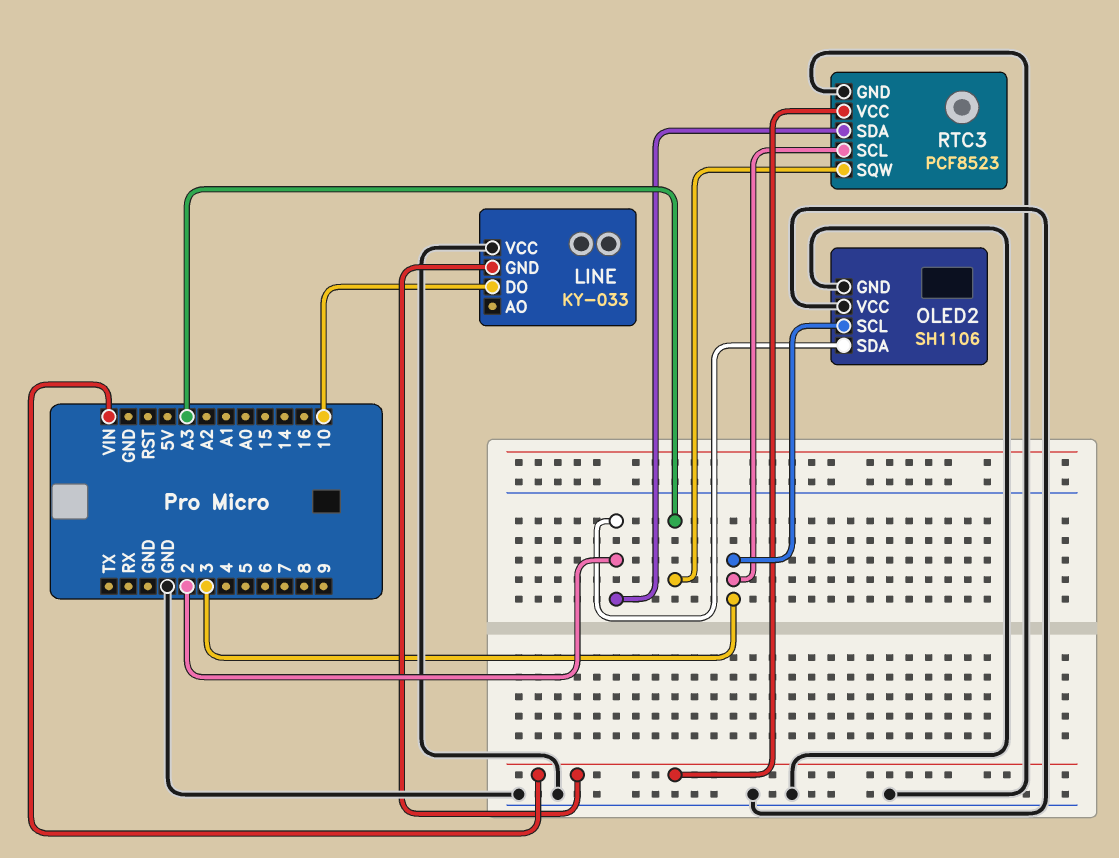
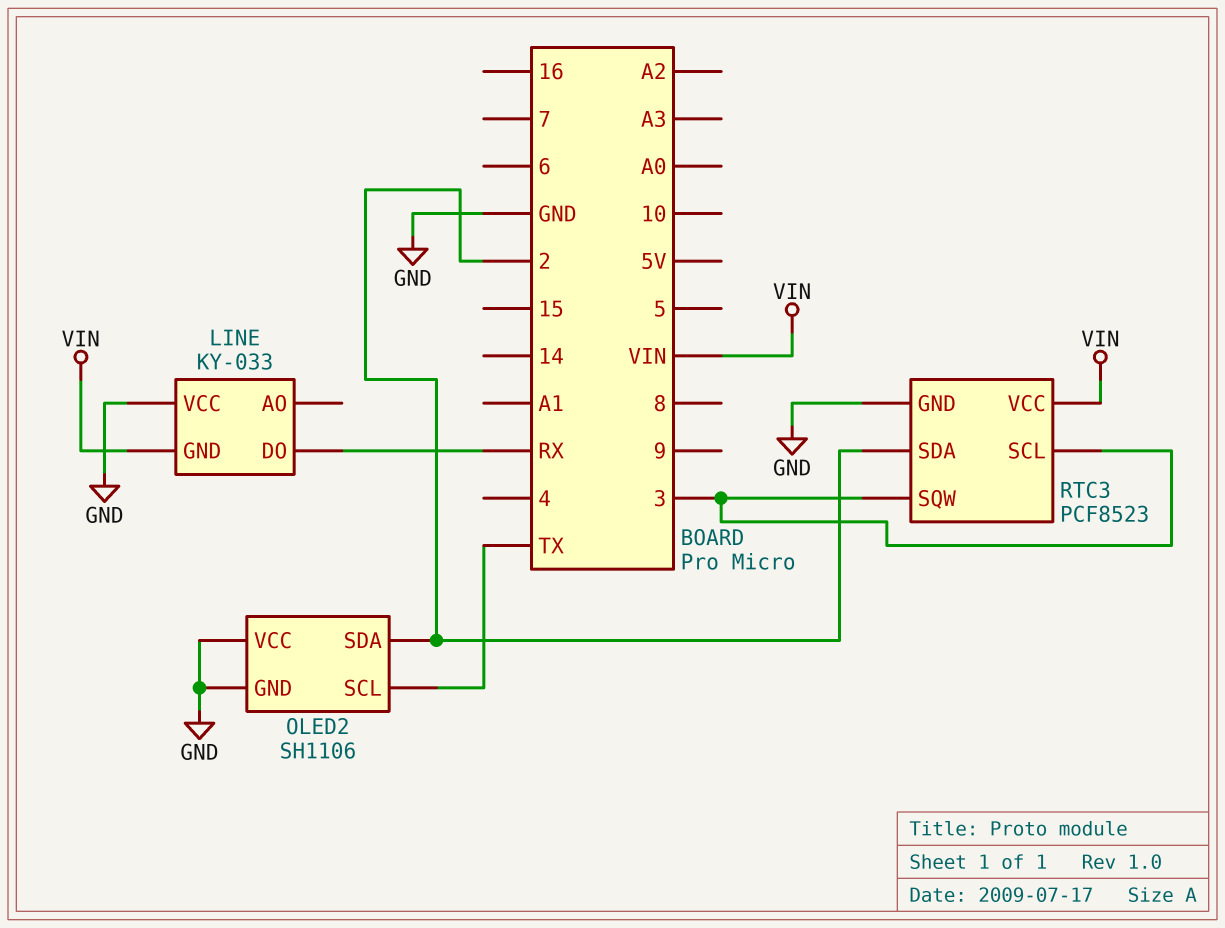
LINE pin DO: 10 -> RX
OLED2 pin SCL: 3 -> TX
RTC3 pin SQW: A3 -> 3

